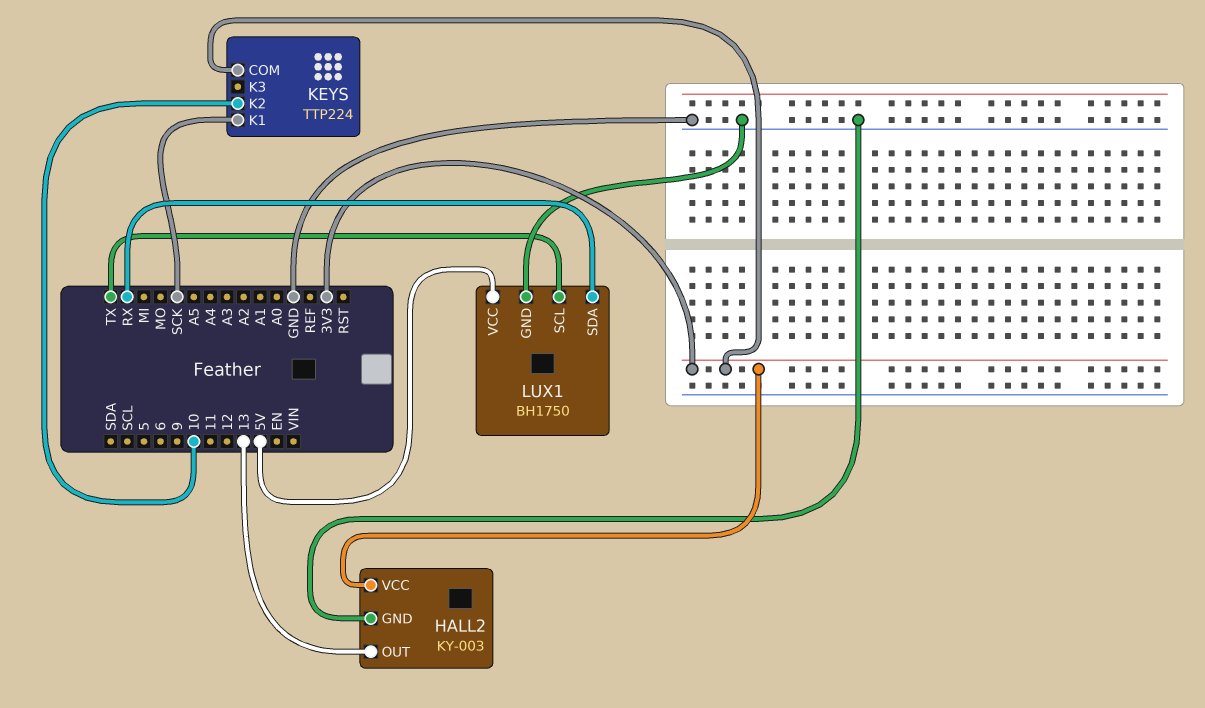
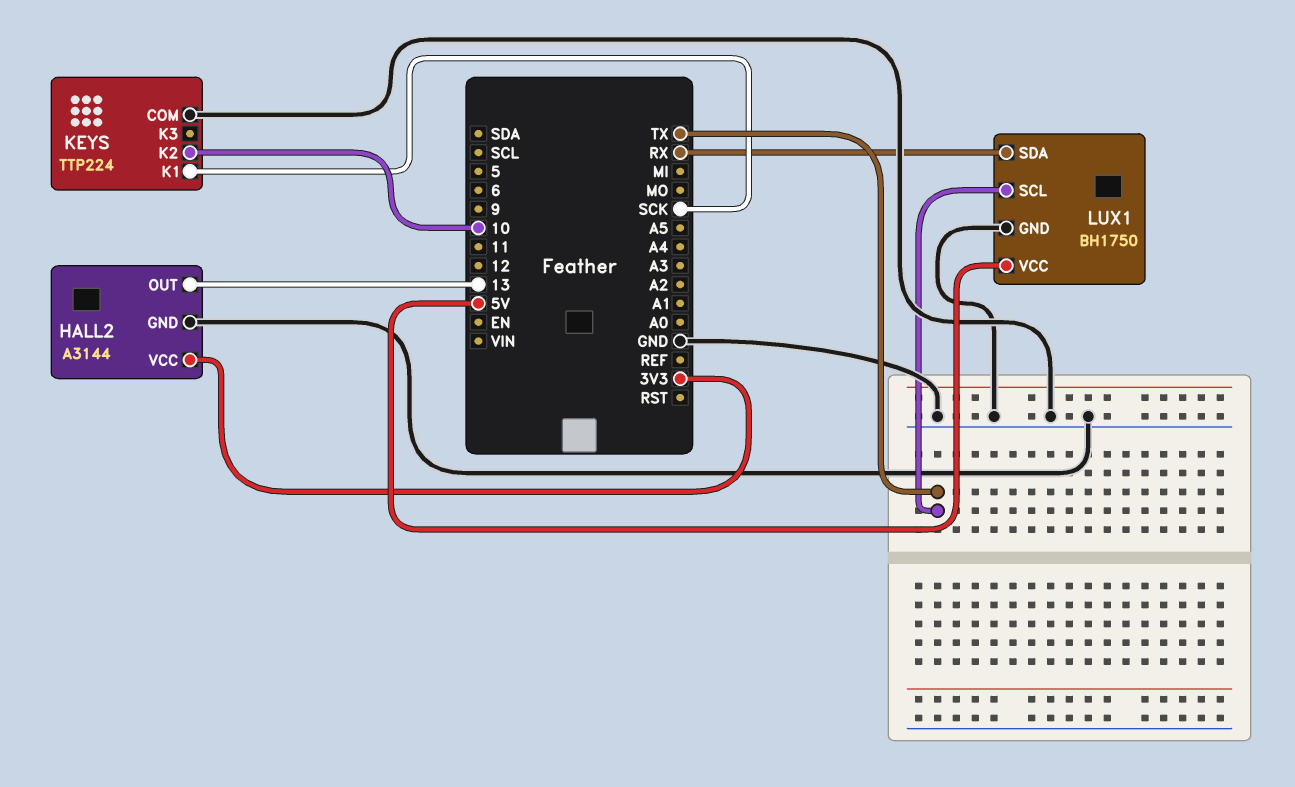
HALL2: KY-003 -> A3144
KEYS pin COM: 3V3 -> GND

